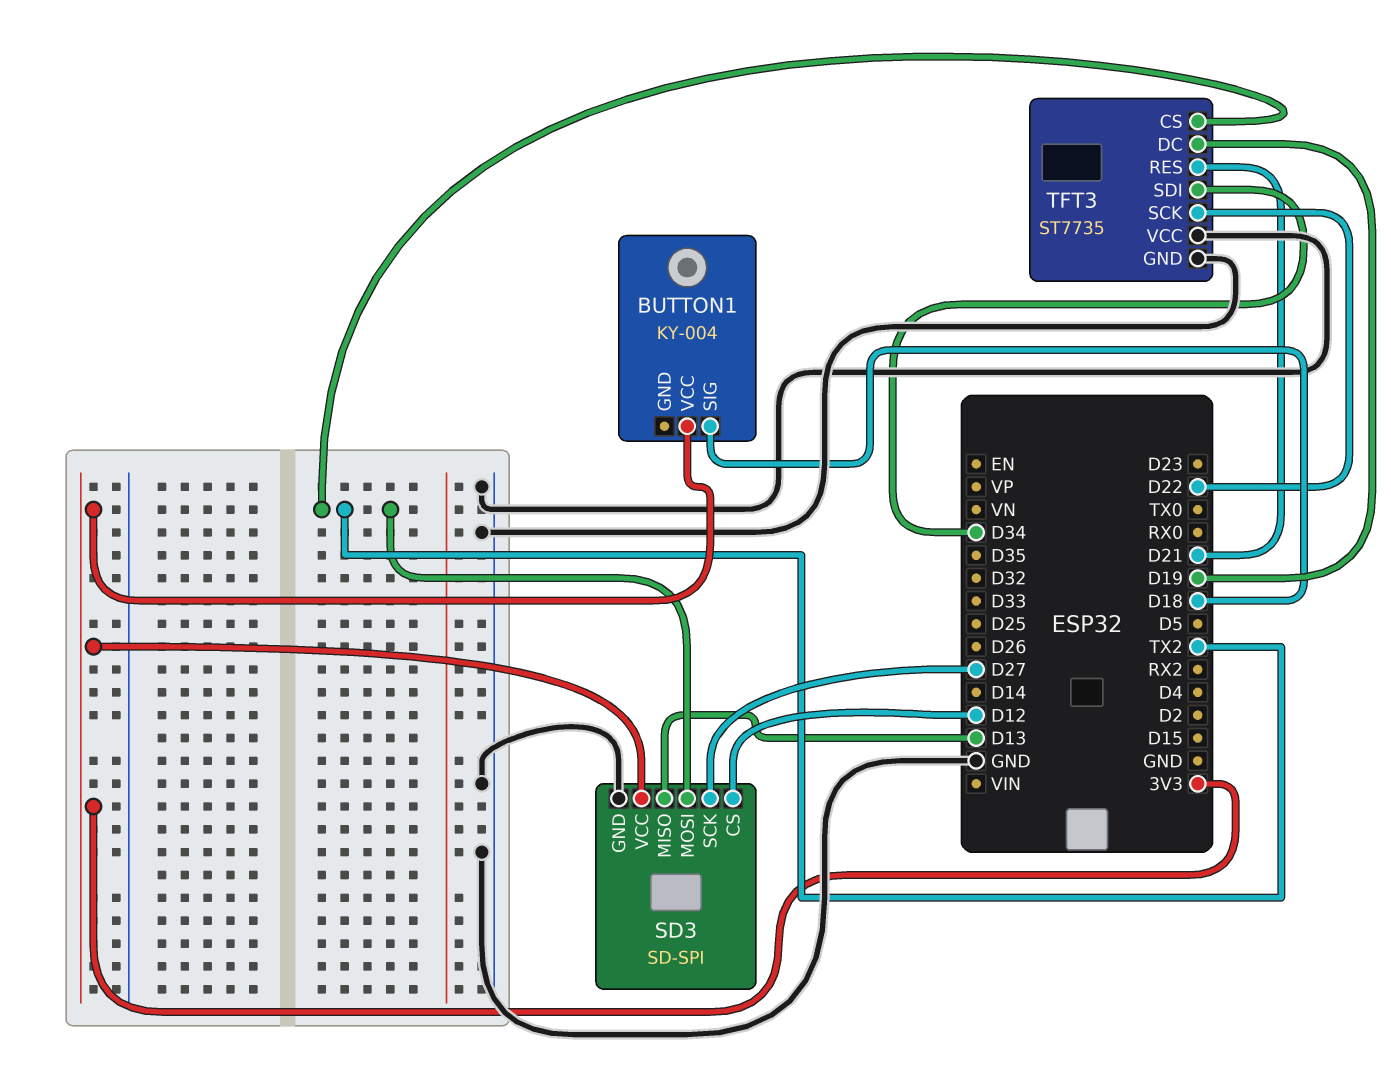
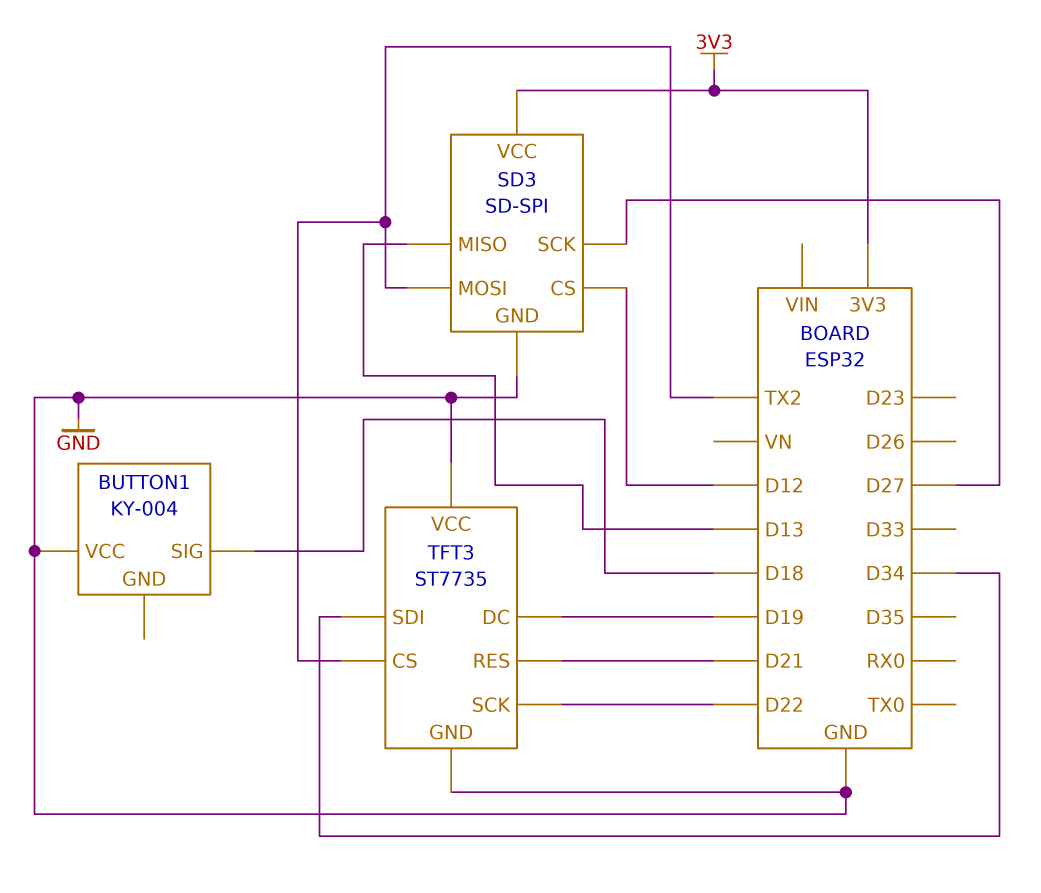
BUTTON1 pin VCC: 3V3 -> GND

